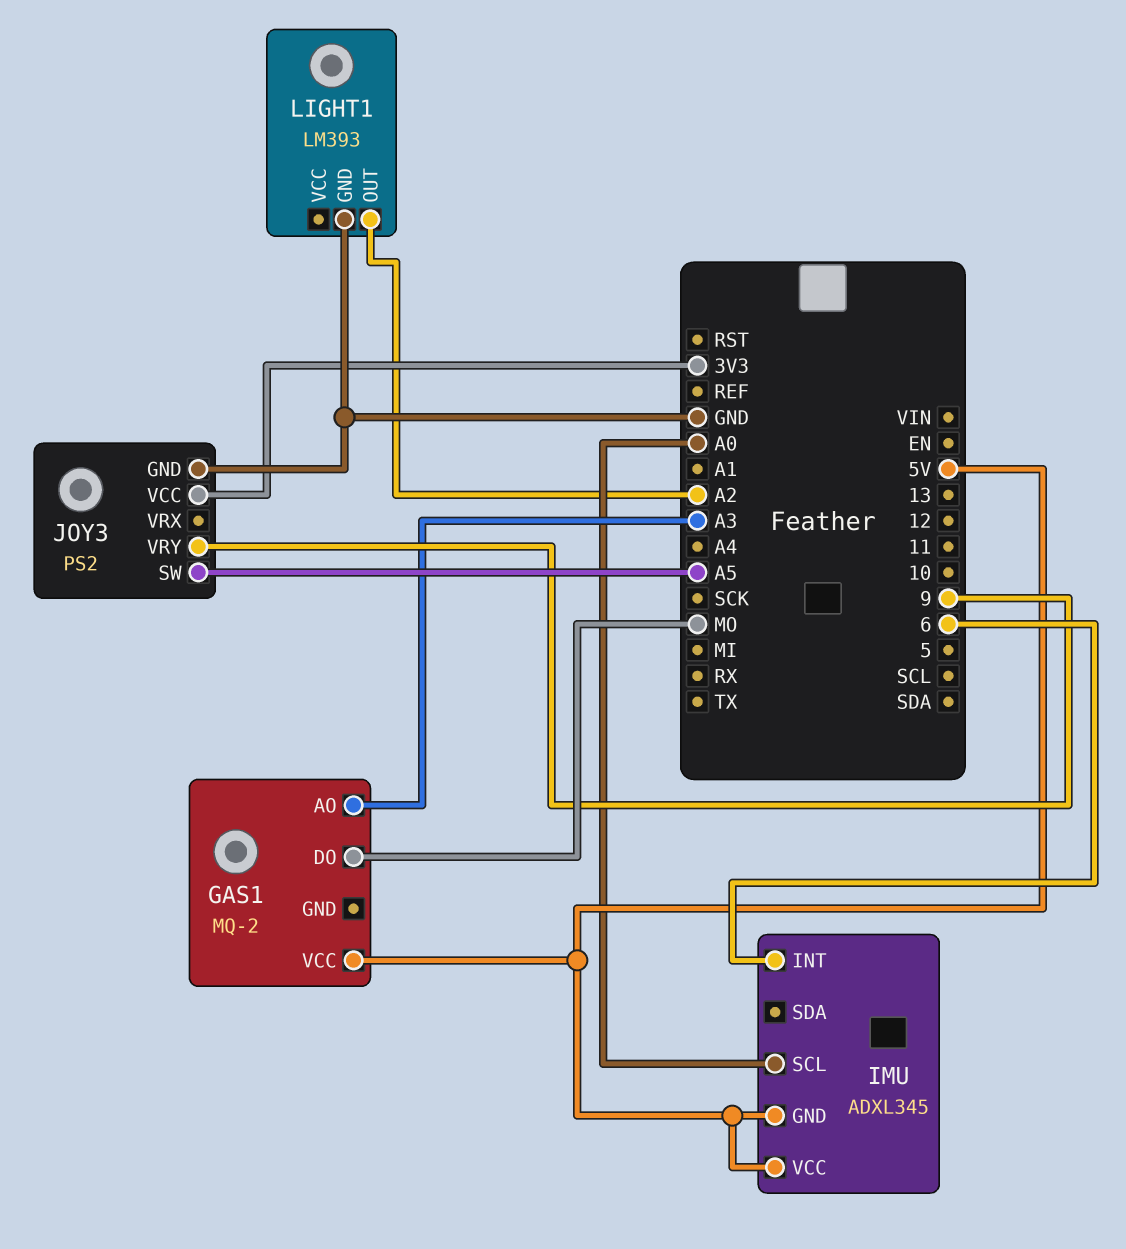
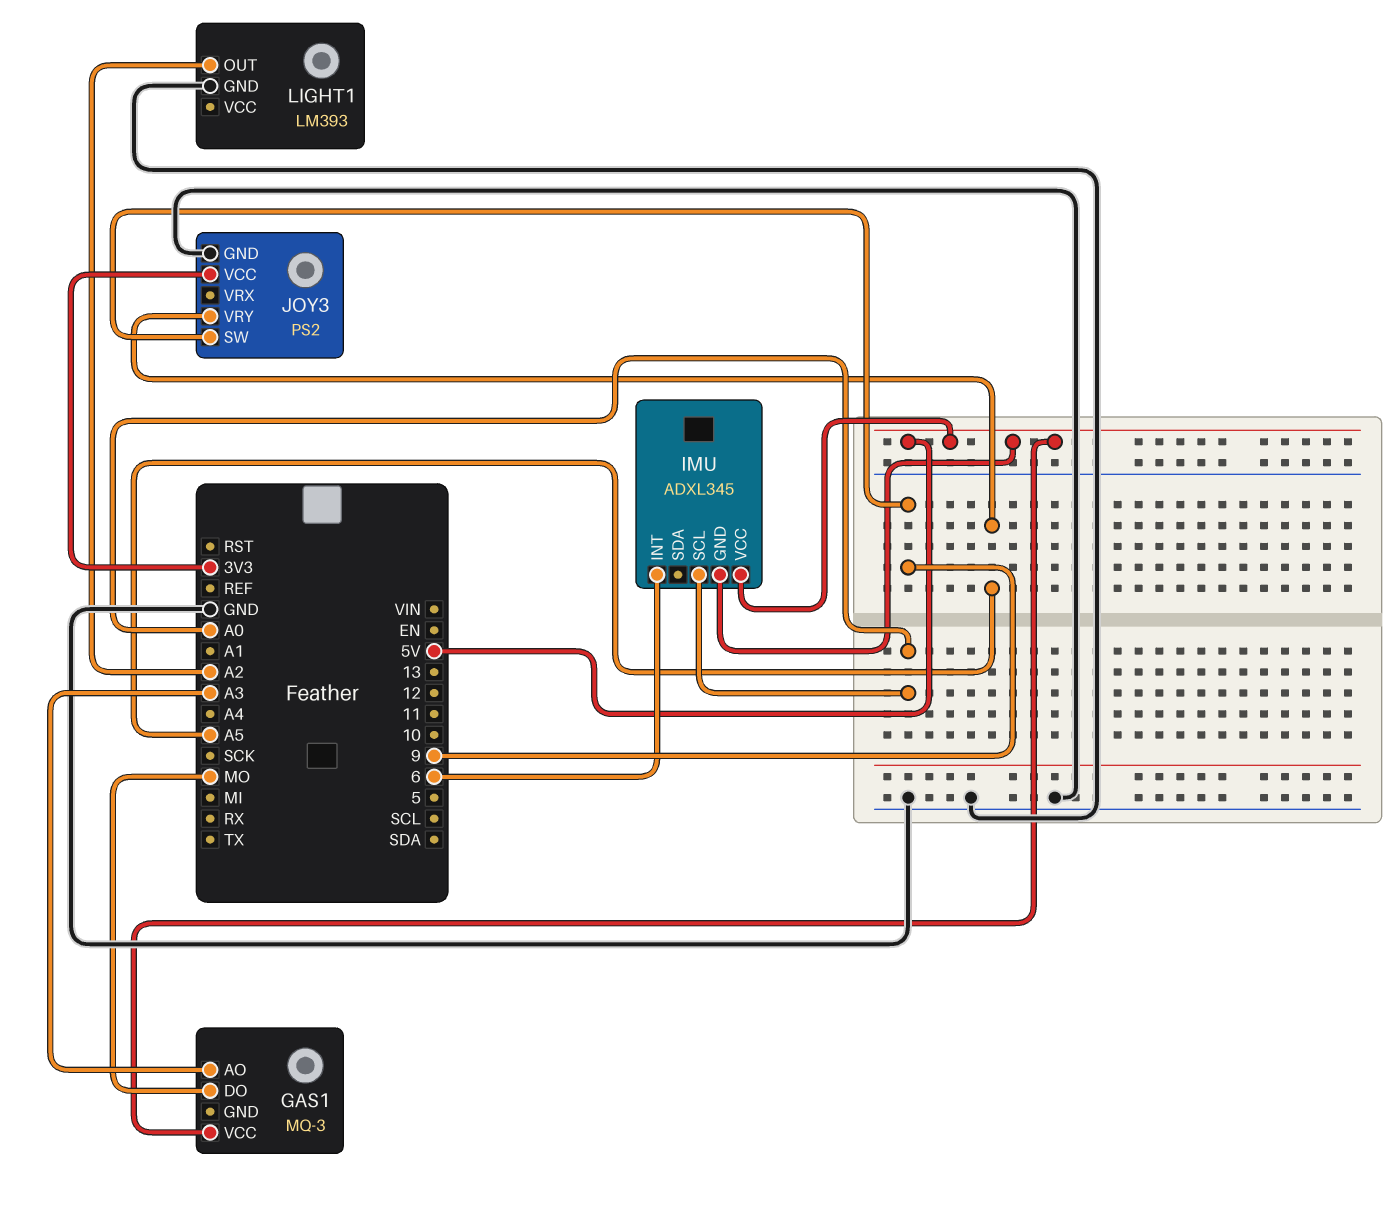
GAS1: MQ-2 -> MQ-3
JOY3 pin SW: A5 -> 9
JOY3 pin VRY: 9 -> A5

